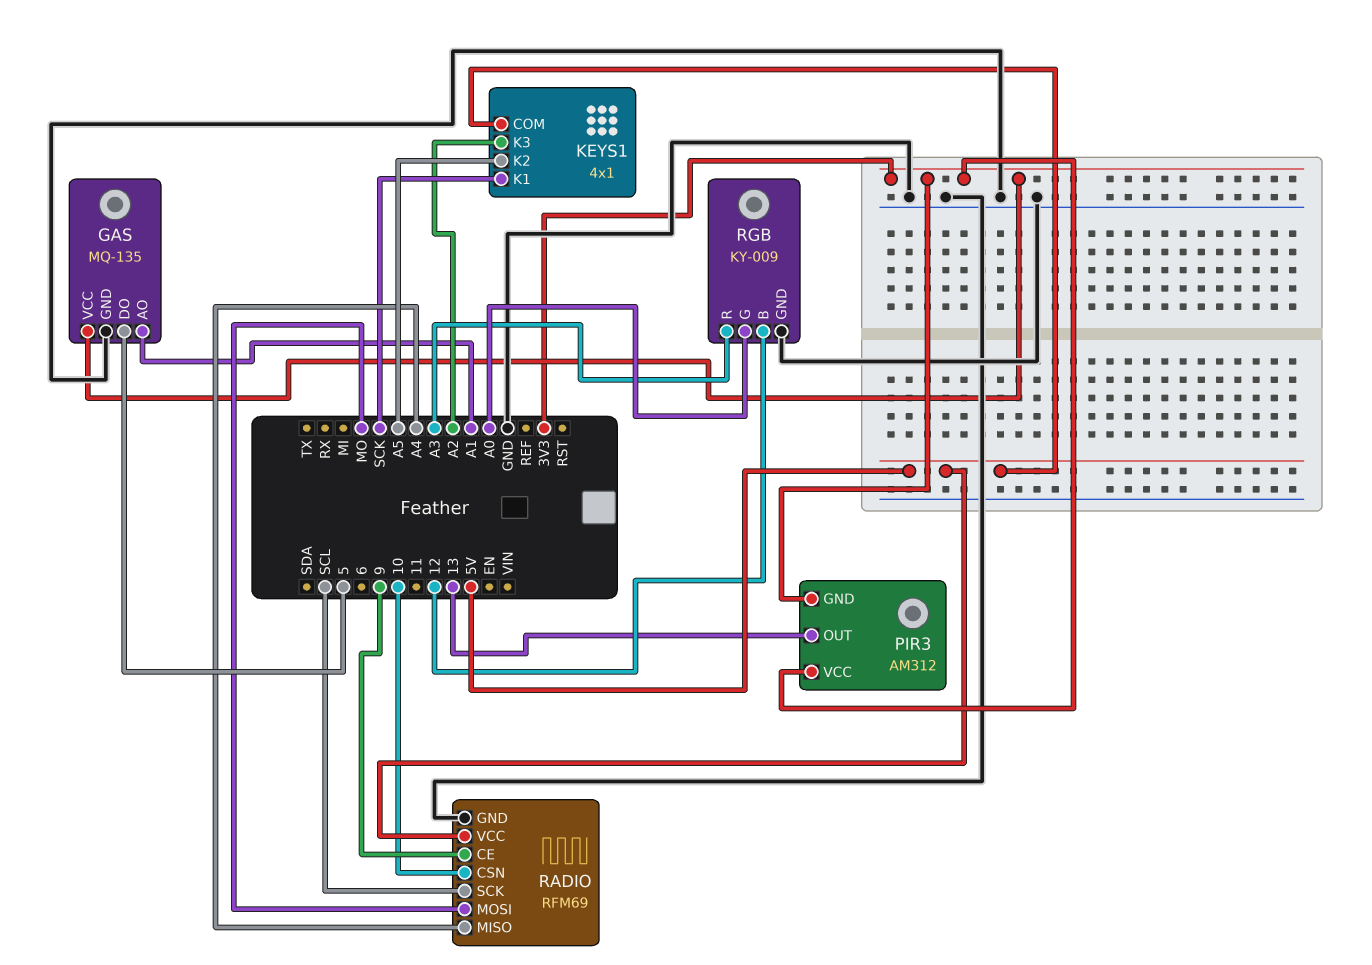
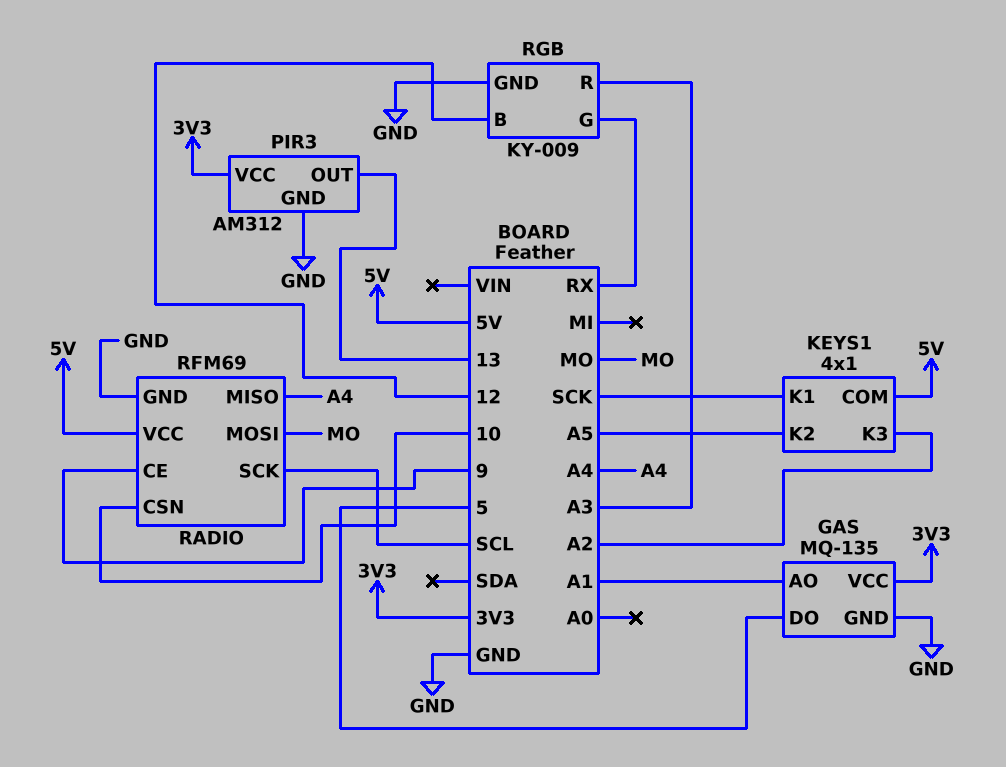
PIR3 pin GND: 3V3 -> GND
RGB pin G: A0 -> RX

